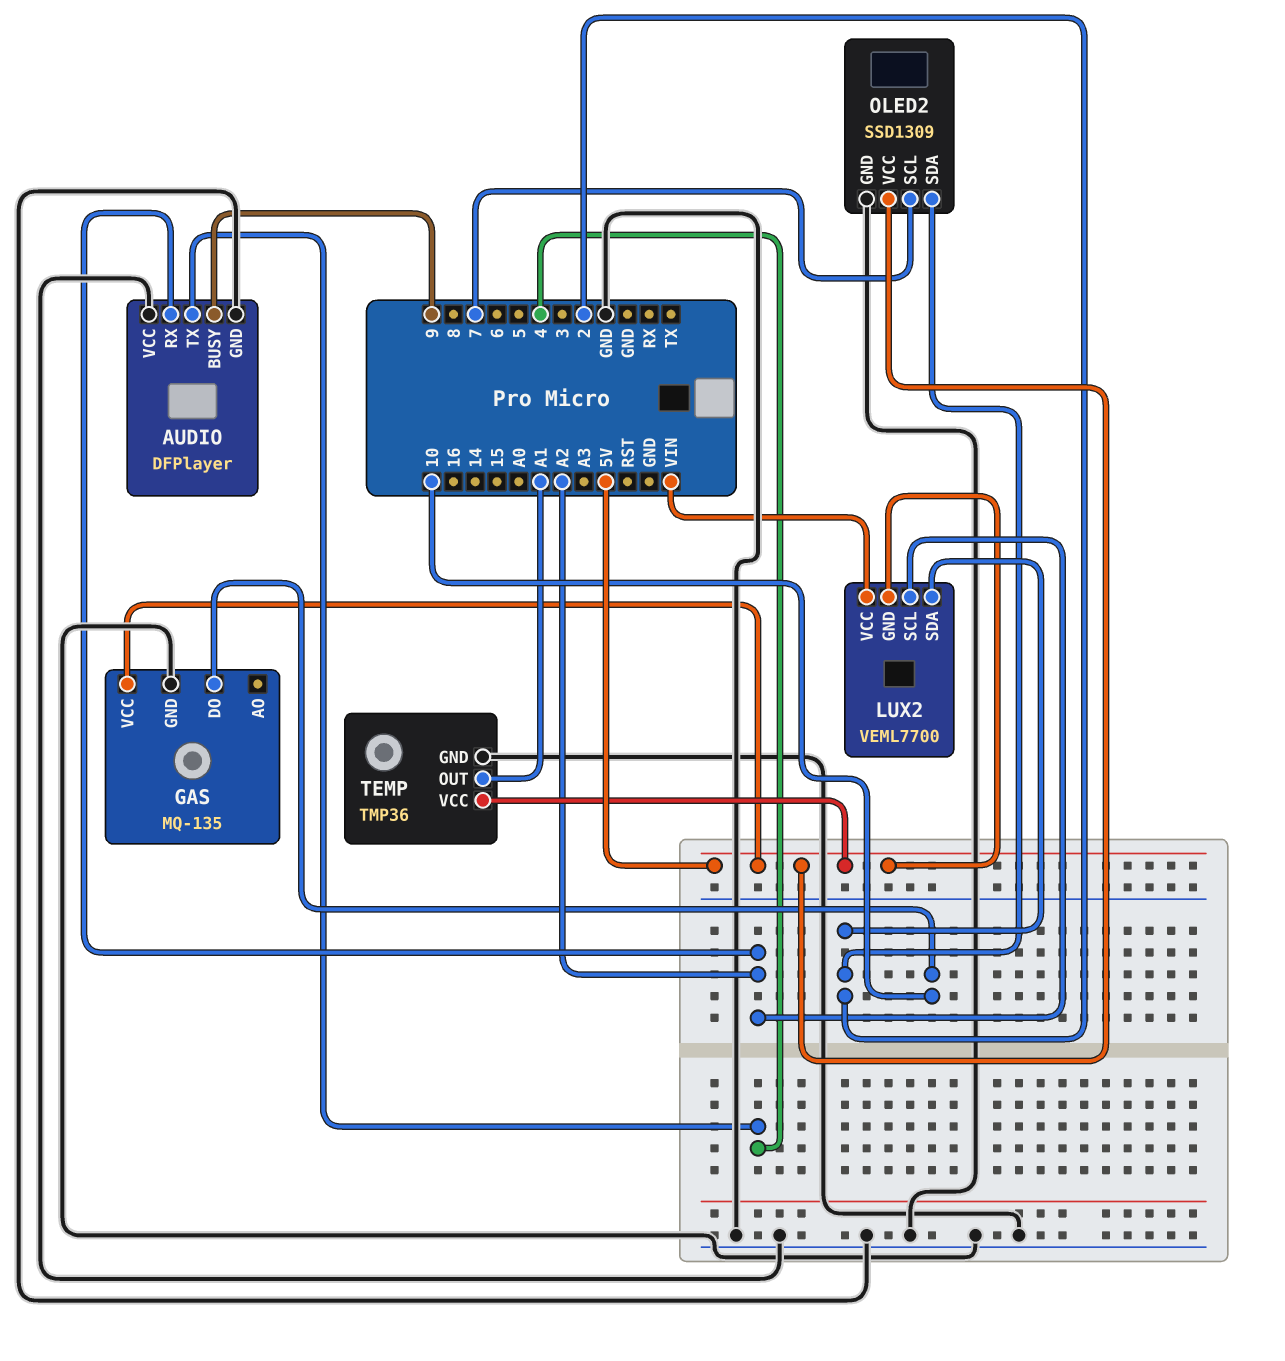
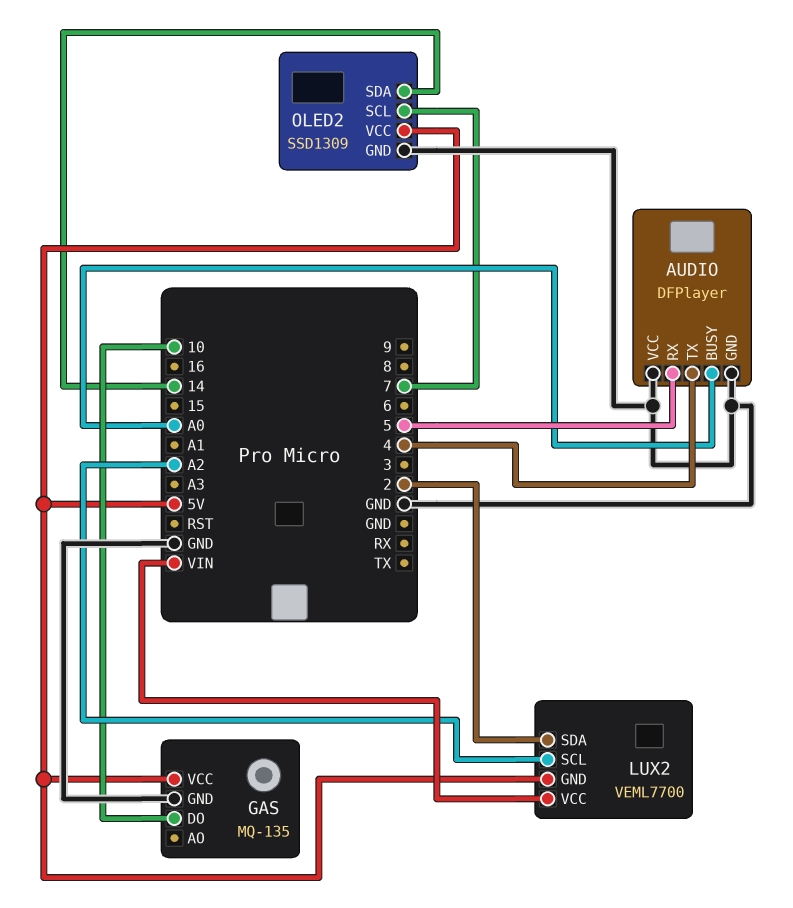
AUDIO pin BUSY: 9 -> A0
AUDIO pin RX: A2 -> 5
OLED2 pin SDA: 2 -> 14
TEMP: TMP36 -> none
TEMP pin GND: GND -> none
TEMP pin OUT: A1 -> none
TEMP pin VCC: 5V -> none

